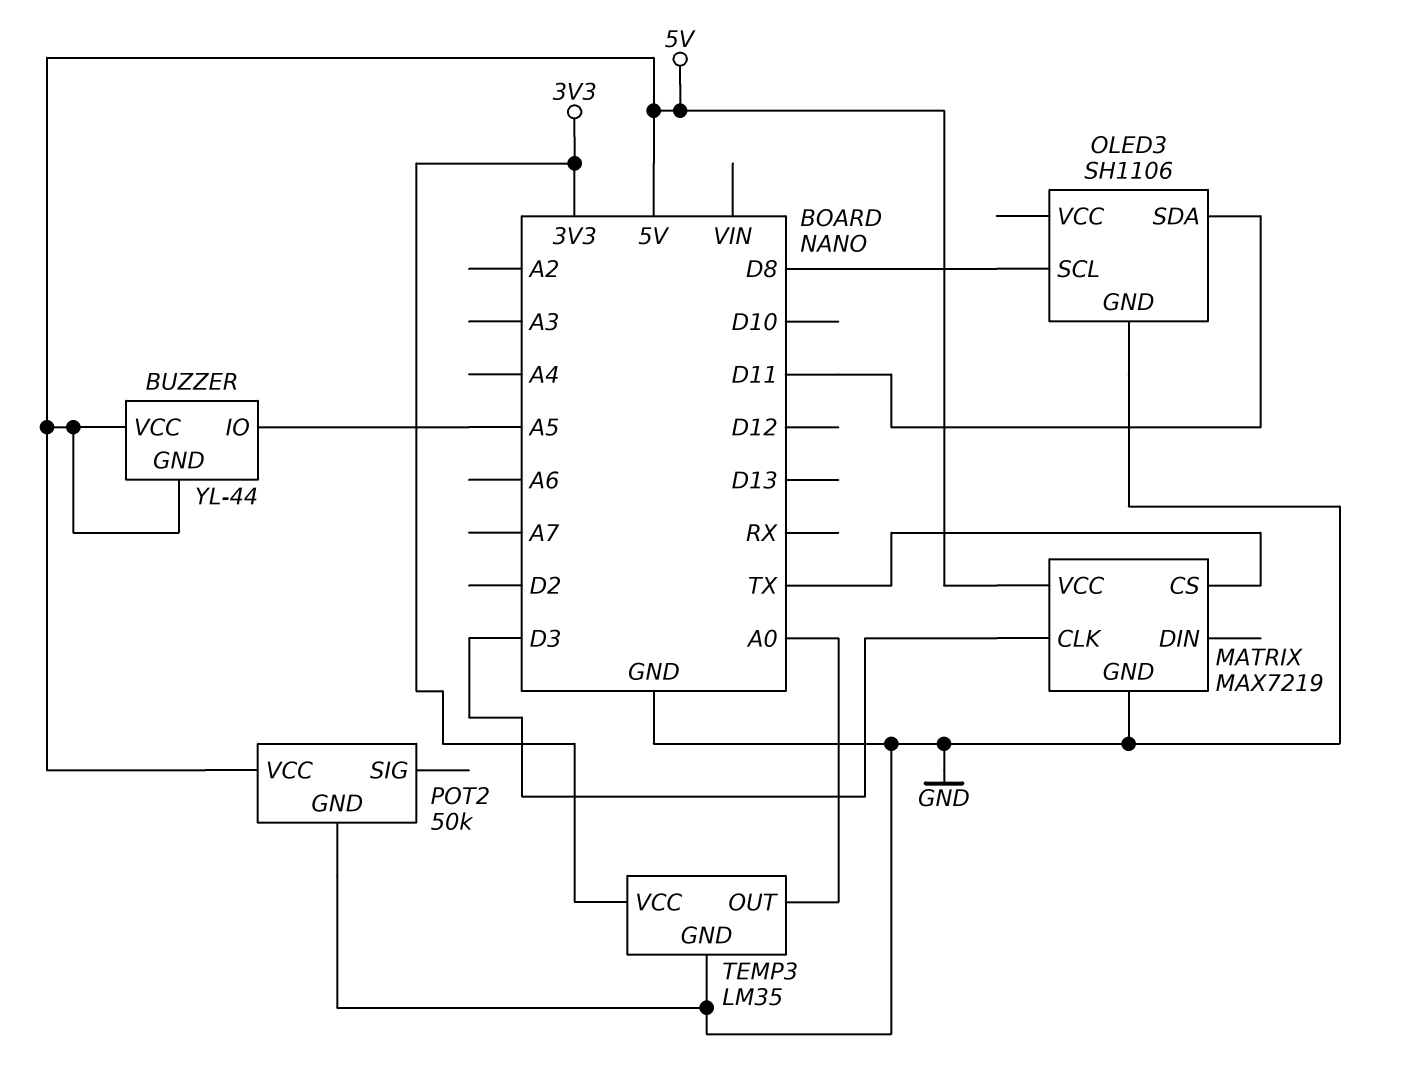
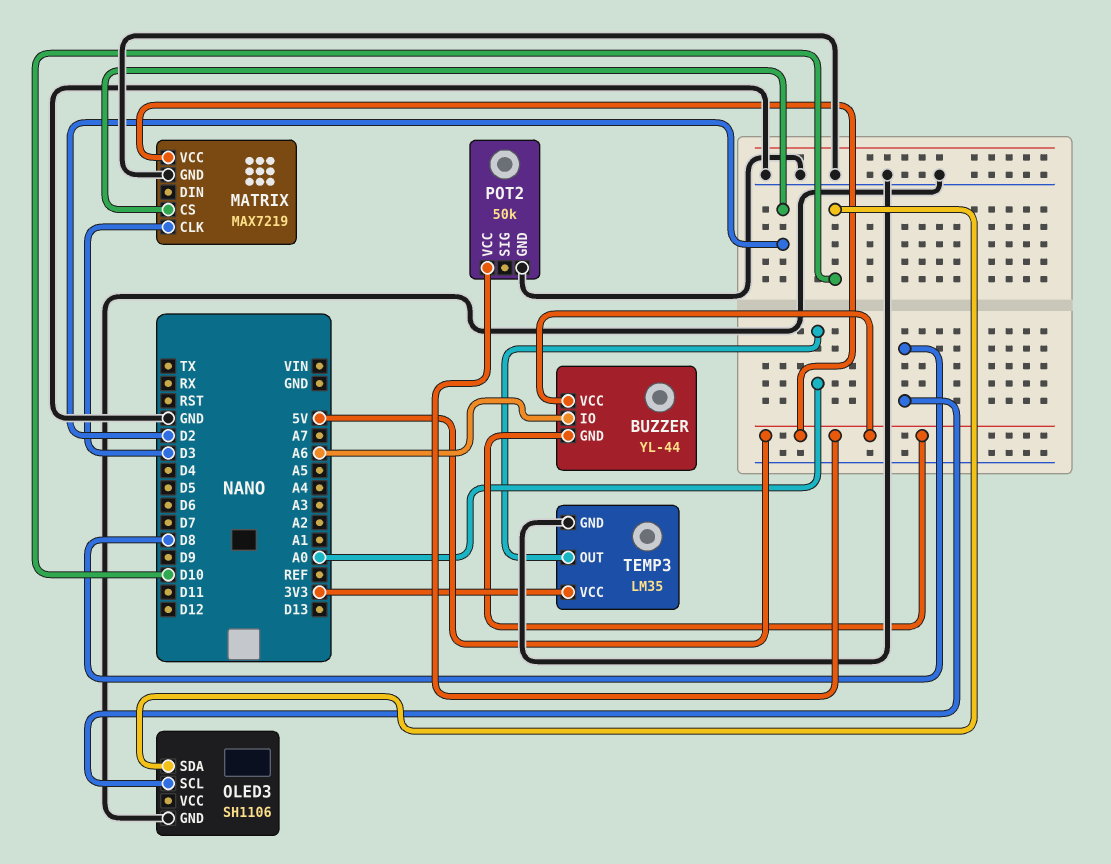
BUZZER pin IO: A5 -> A6
MATRIX pin CS: TX -> D2
OLED3 pin SDA: D11 -> D10

